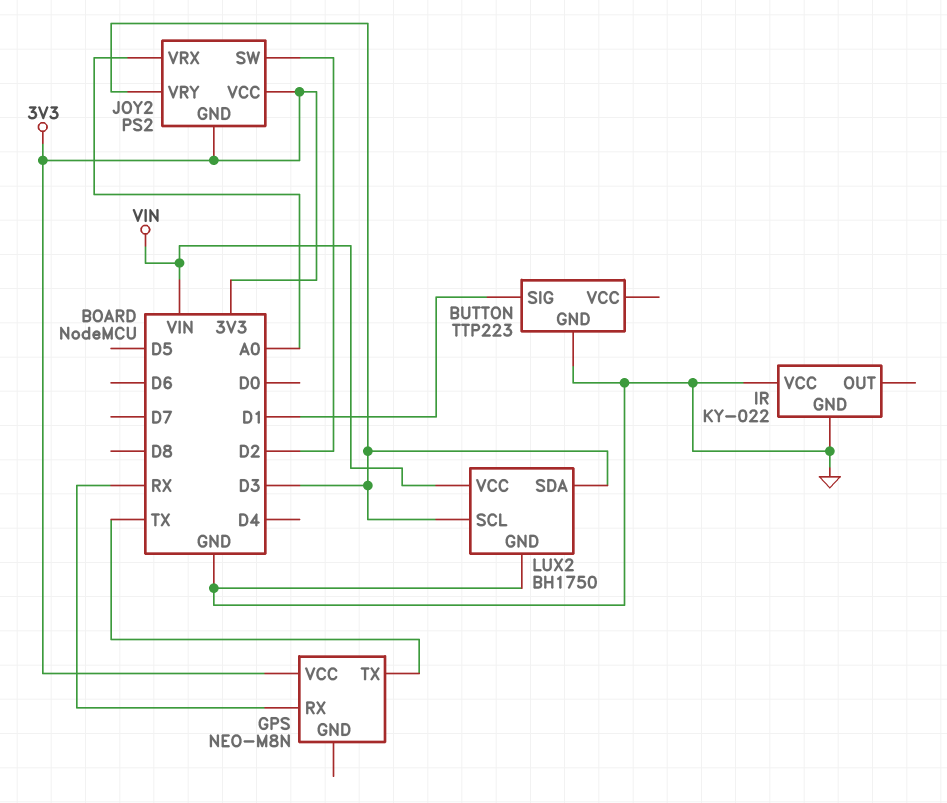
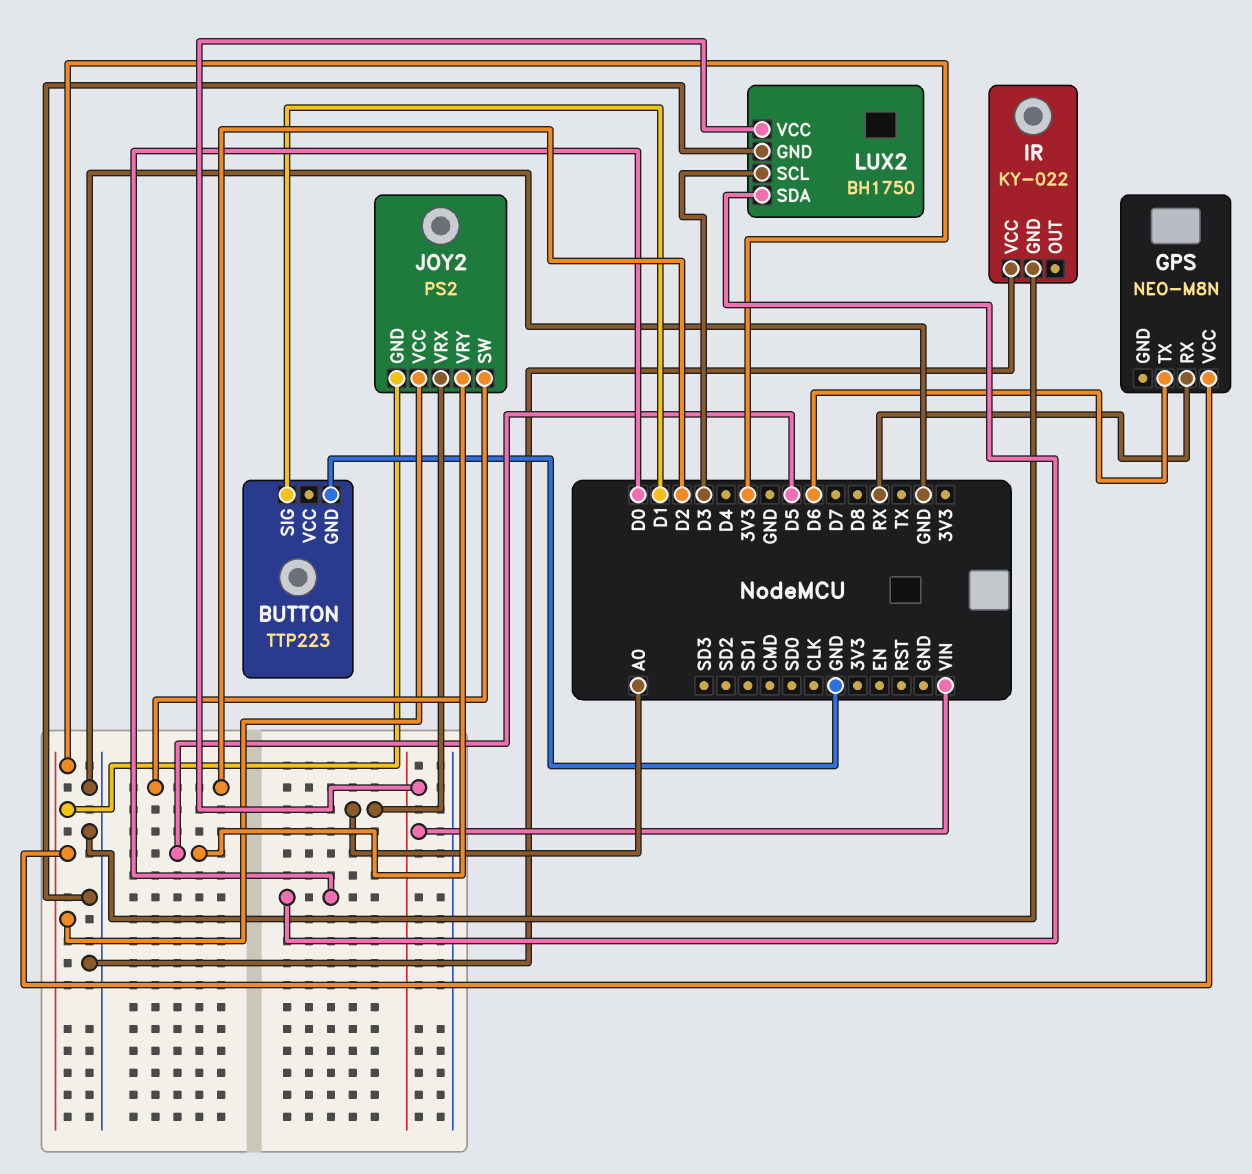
GPS pin TX: TX -> D6
JOY2 pin VRY: D3 -> D5
LUX2 pin SDA: D3 -> D0

